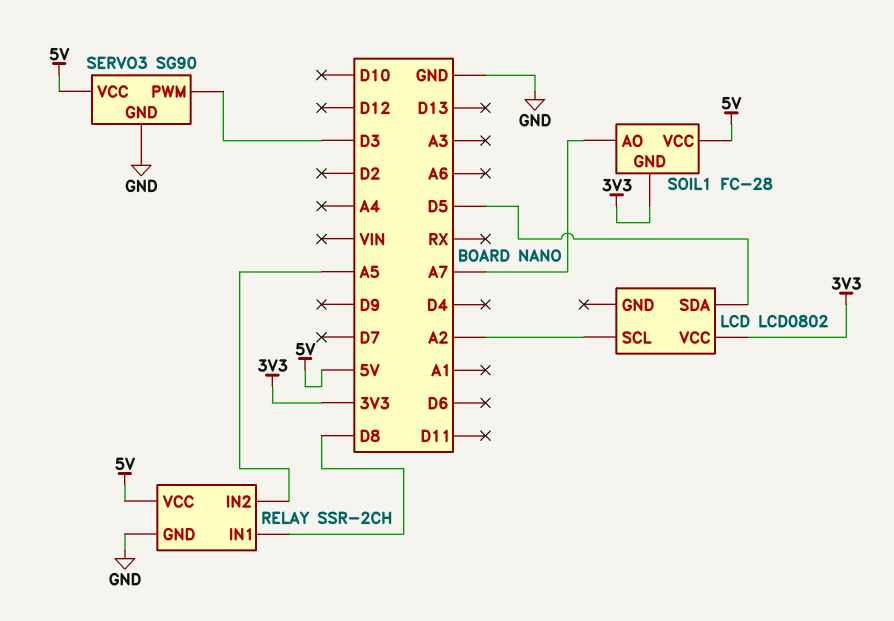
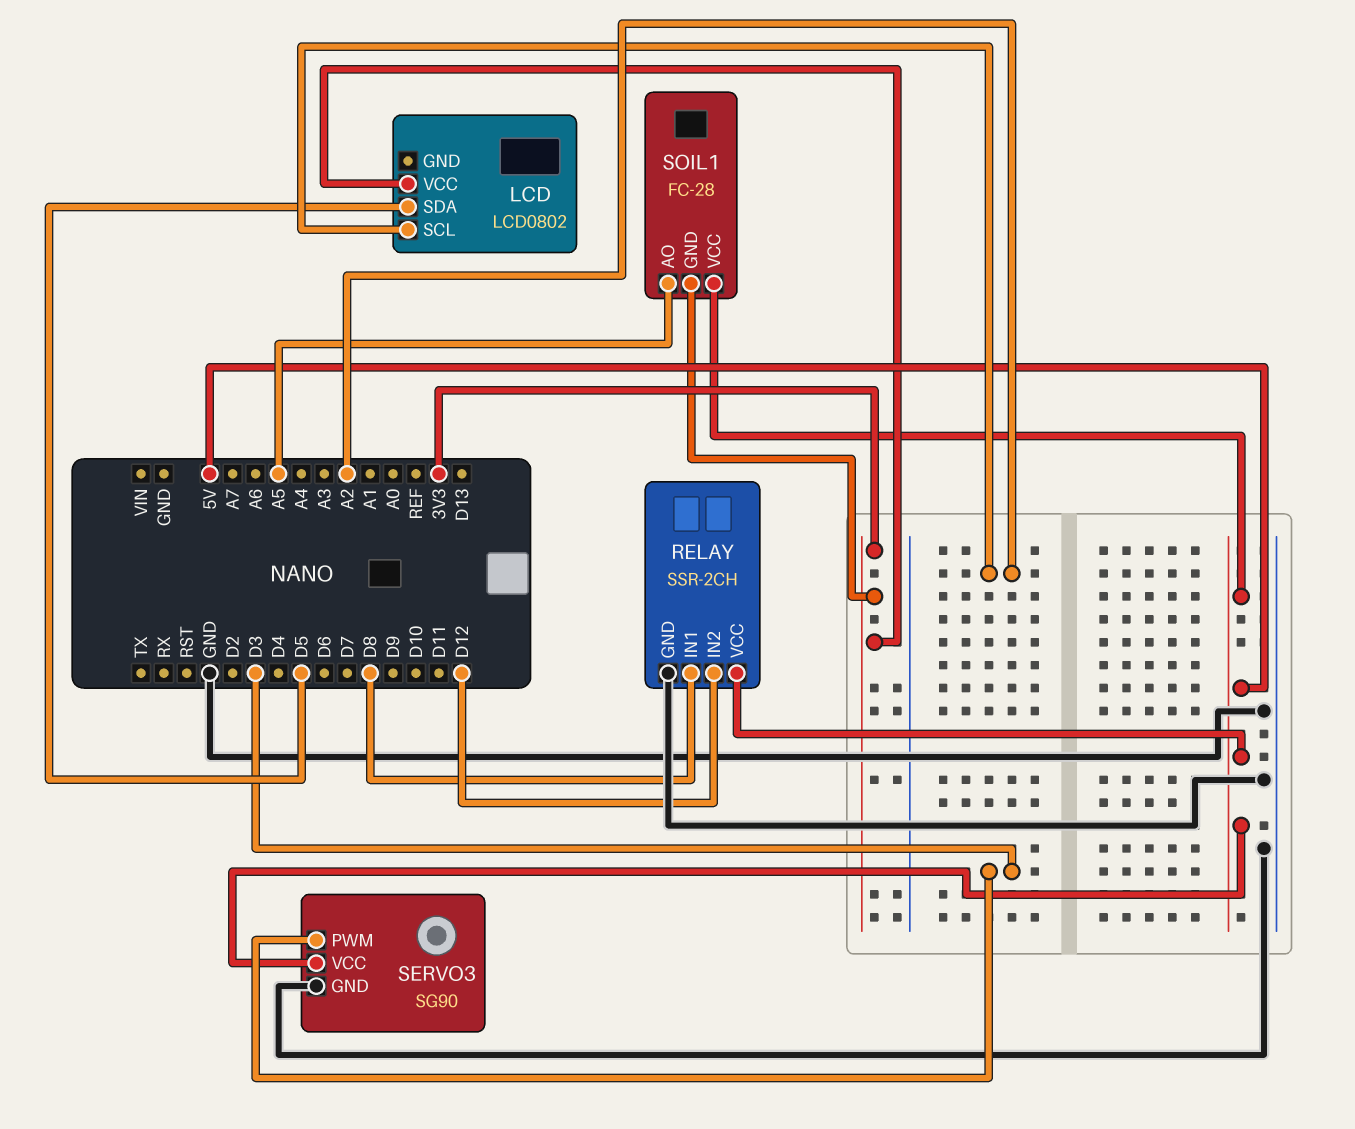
RELAY pin IN2: A5 -> D12
SOIL1 pin AO: A7 -> A5

